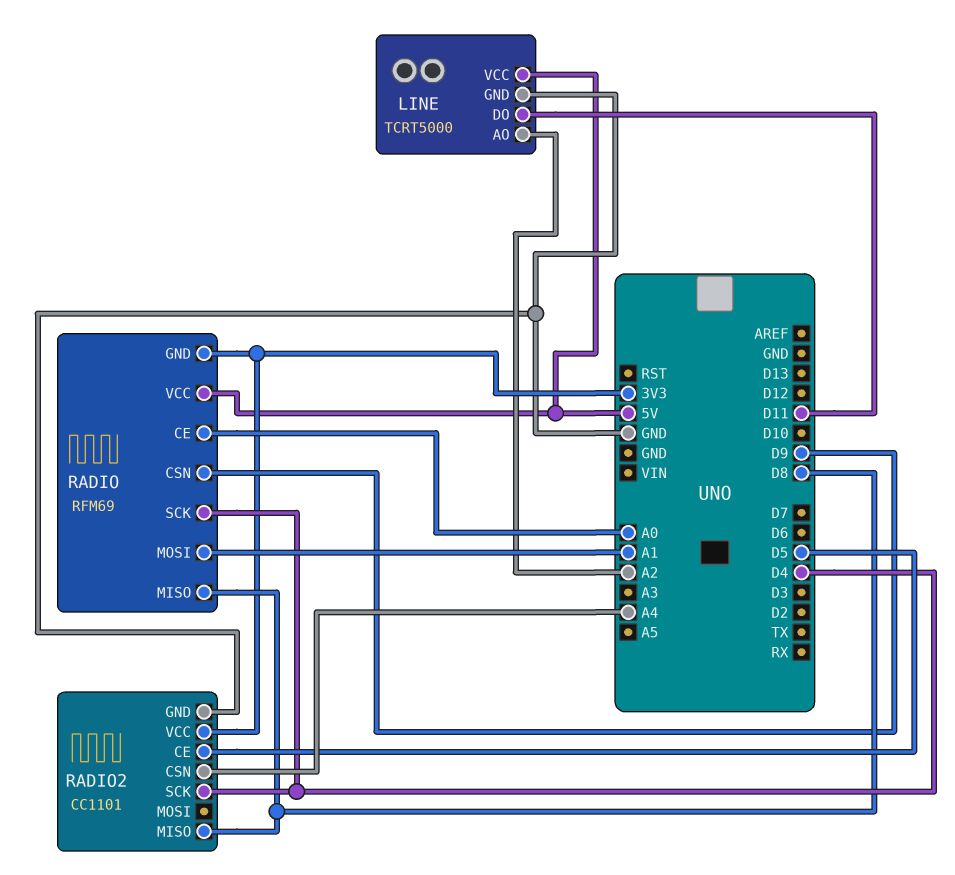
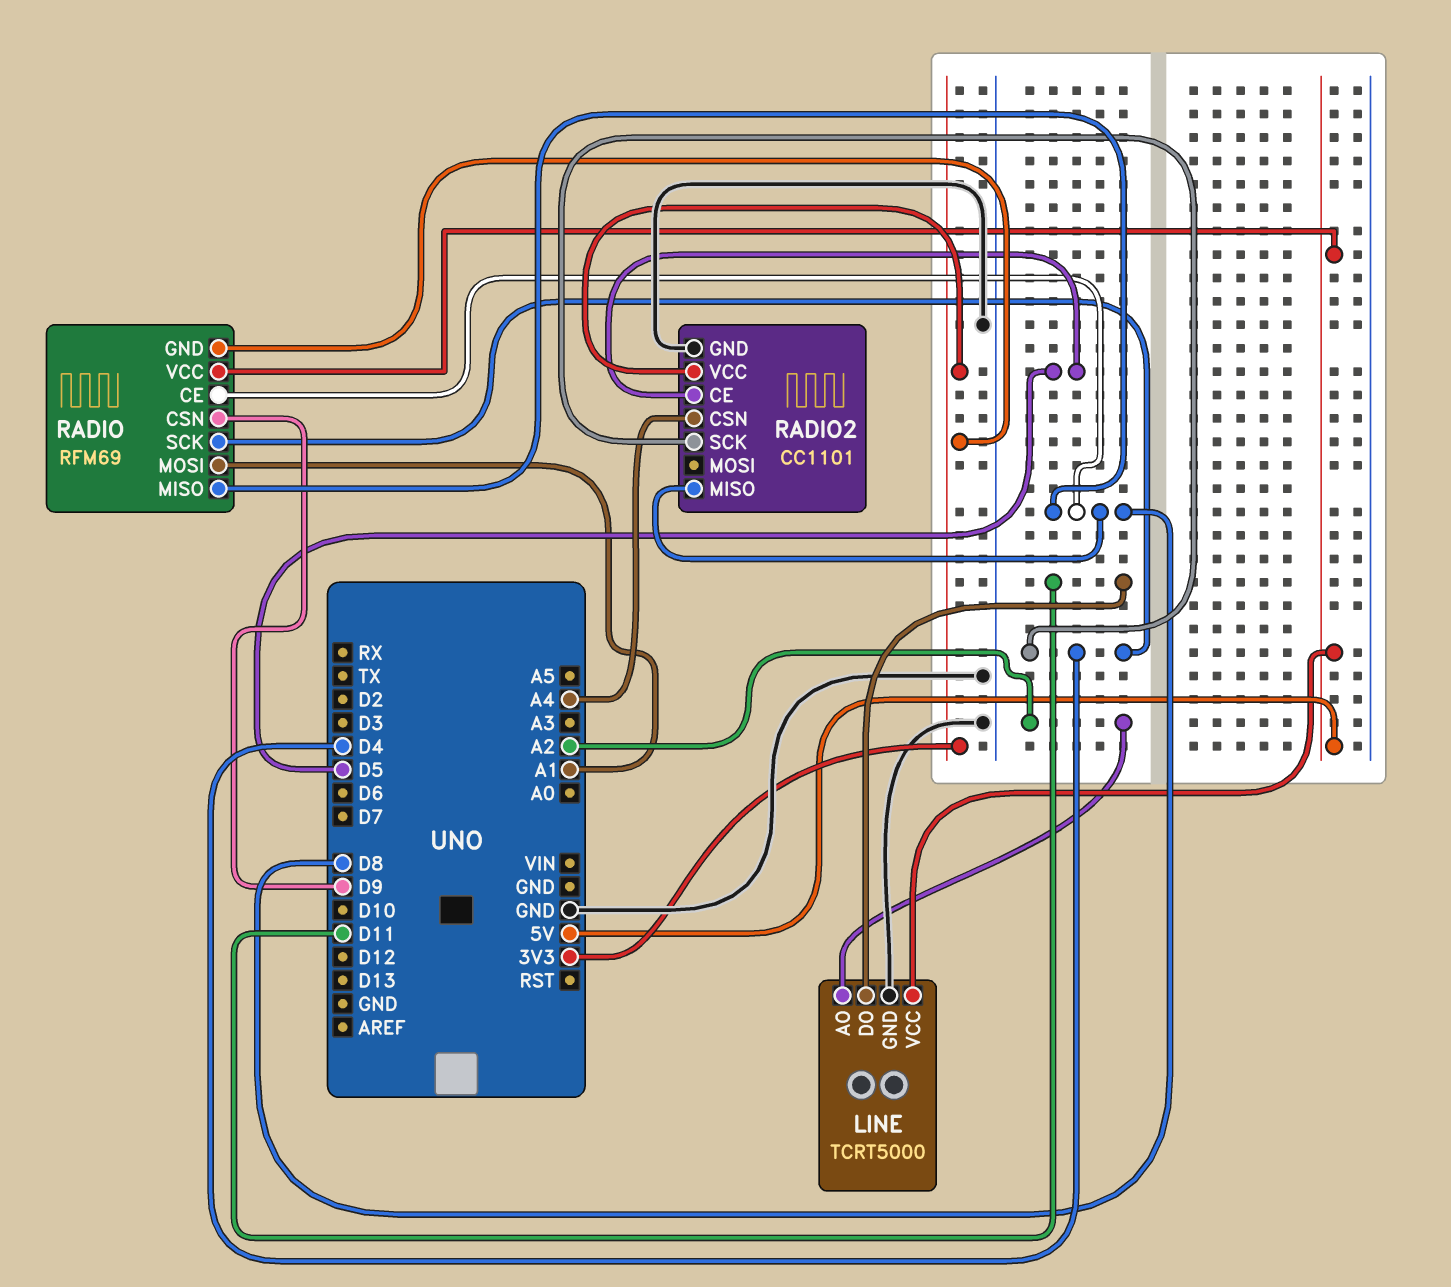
RADIO pin CE: A0 -> D8

